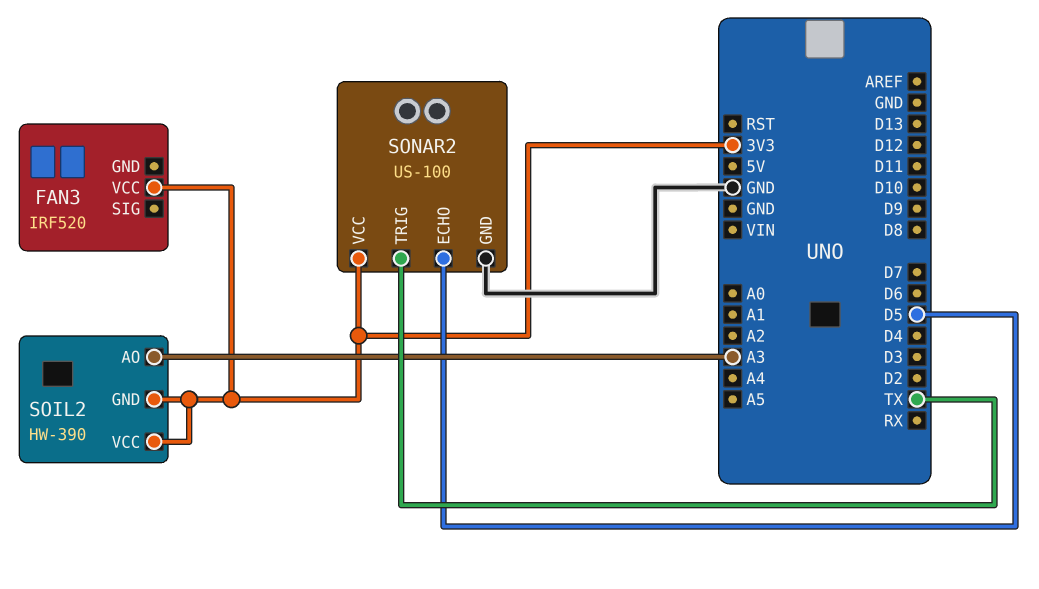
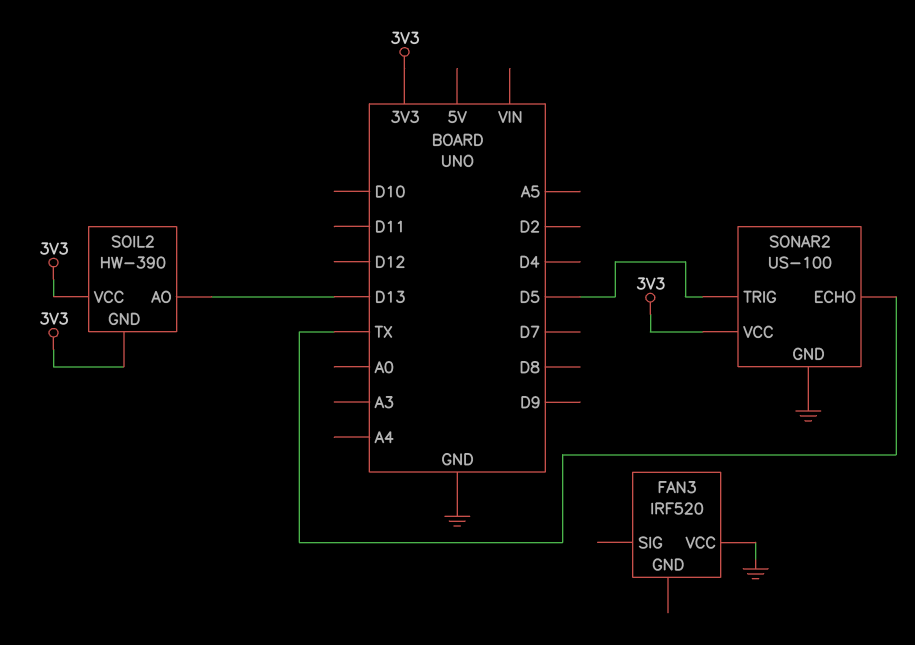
FAN3 pin VCC: 3V3 -> GND
SOIL2 pin AO: A3 -> D13
SONAR2 pin ECHO: D5 -> TX
SONAR2 pin TRIG: TX -> D5

